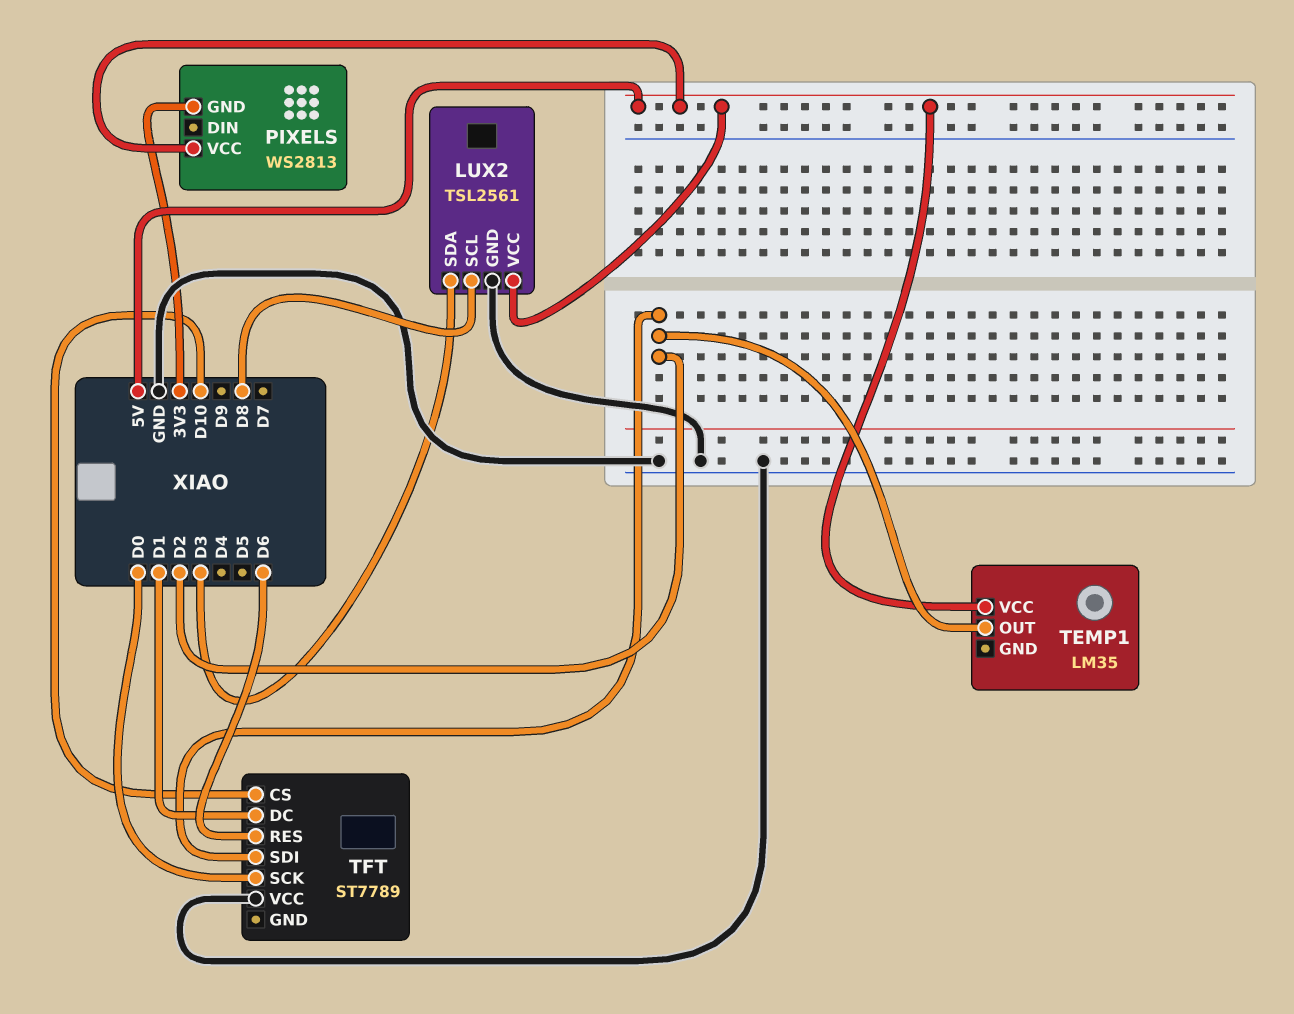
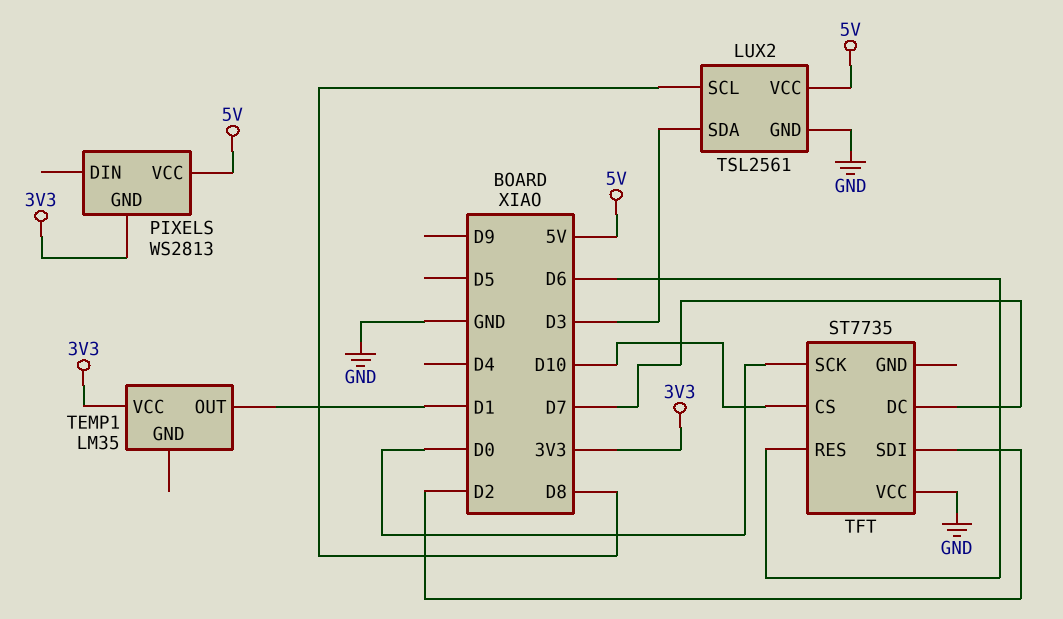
TEMP1 pin OUT: D2 -> D1
TEMP1 pin VCC: 5V -> 3V3
TFT: ST7789 -> ST7735
TFT pin DC: D1 -> D7

